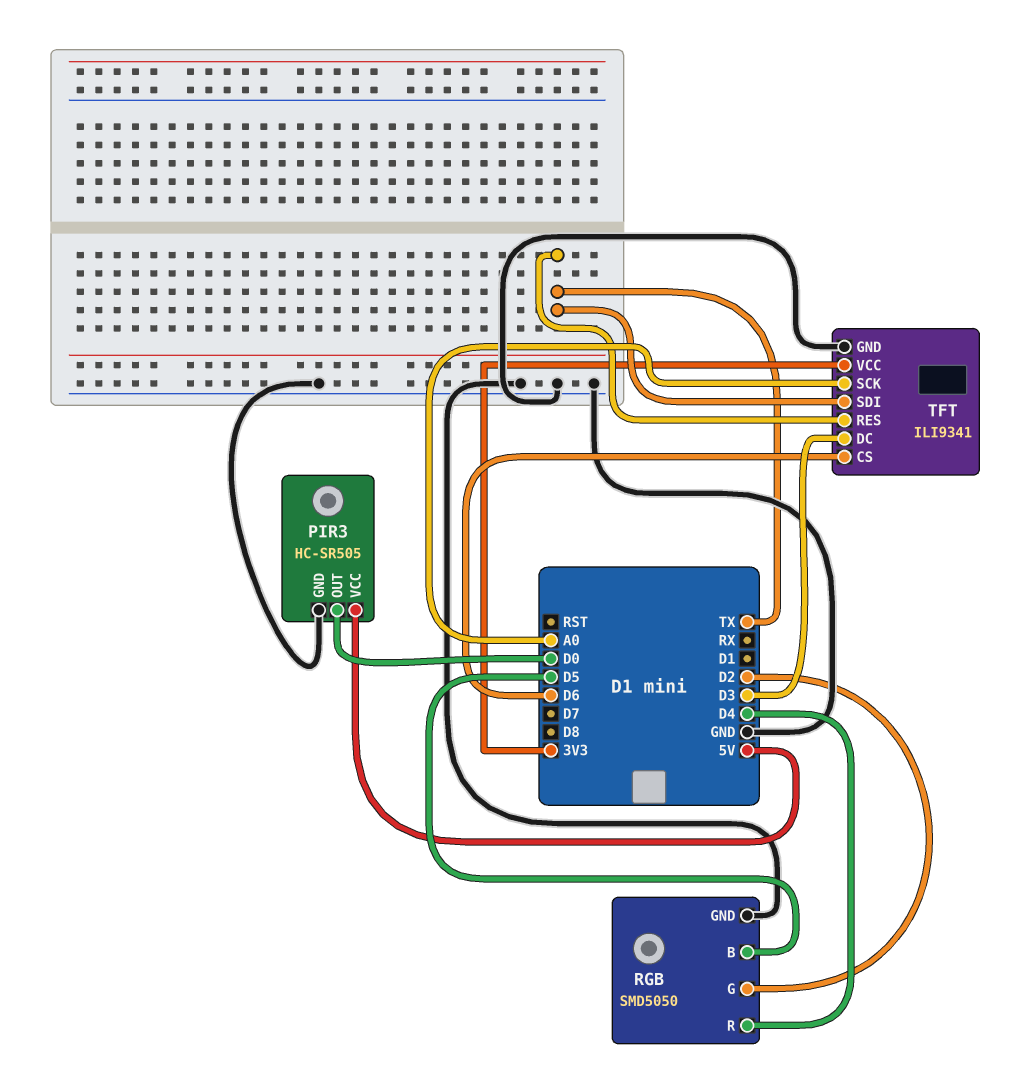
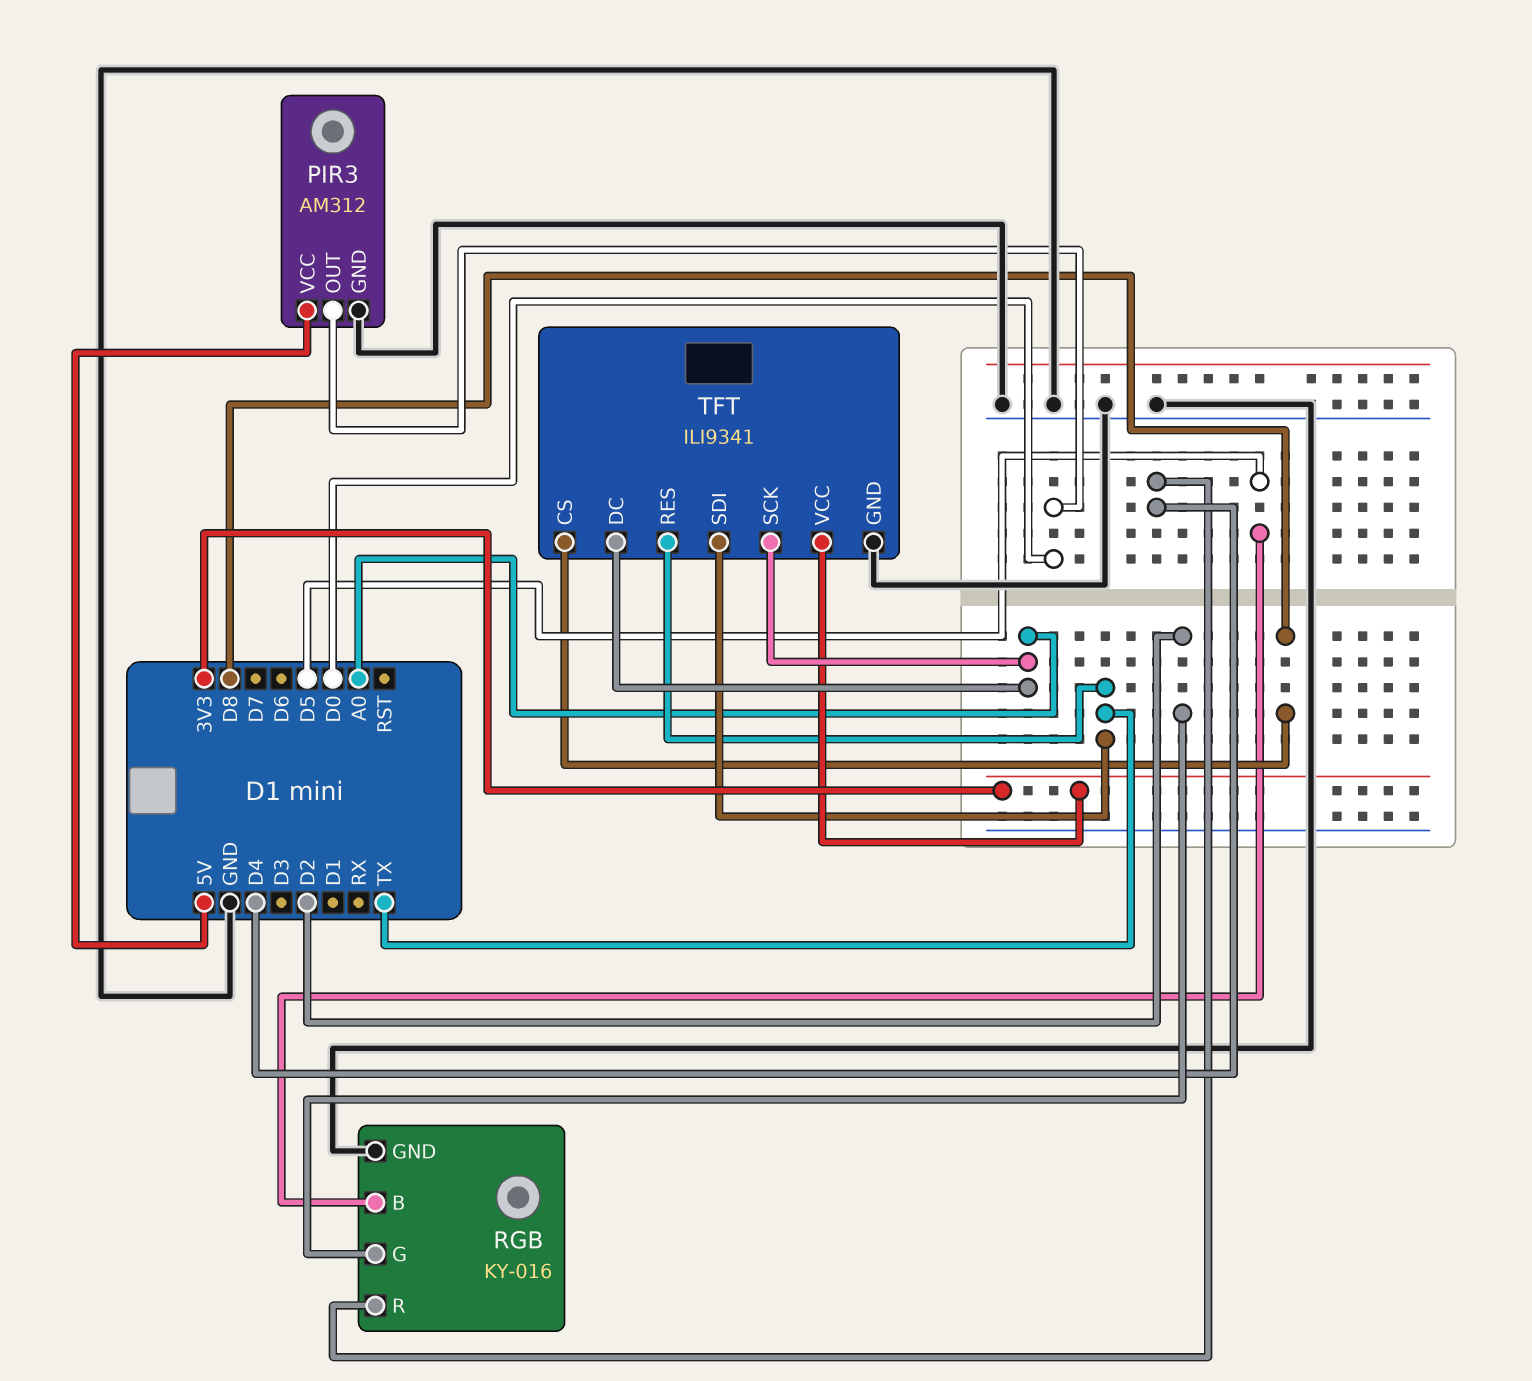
PIR3: HC-SR505 -> AM312
RGB: SMD5050 -> KY-016
TFT pin CS: D6 -> D8
TFT pin DC: D3 -> A0

